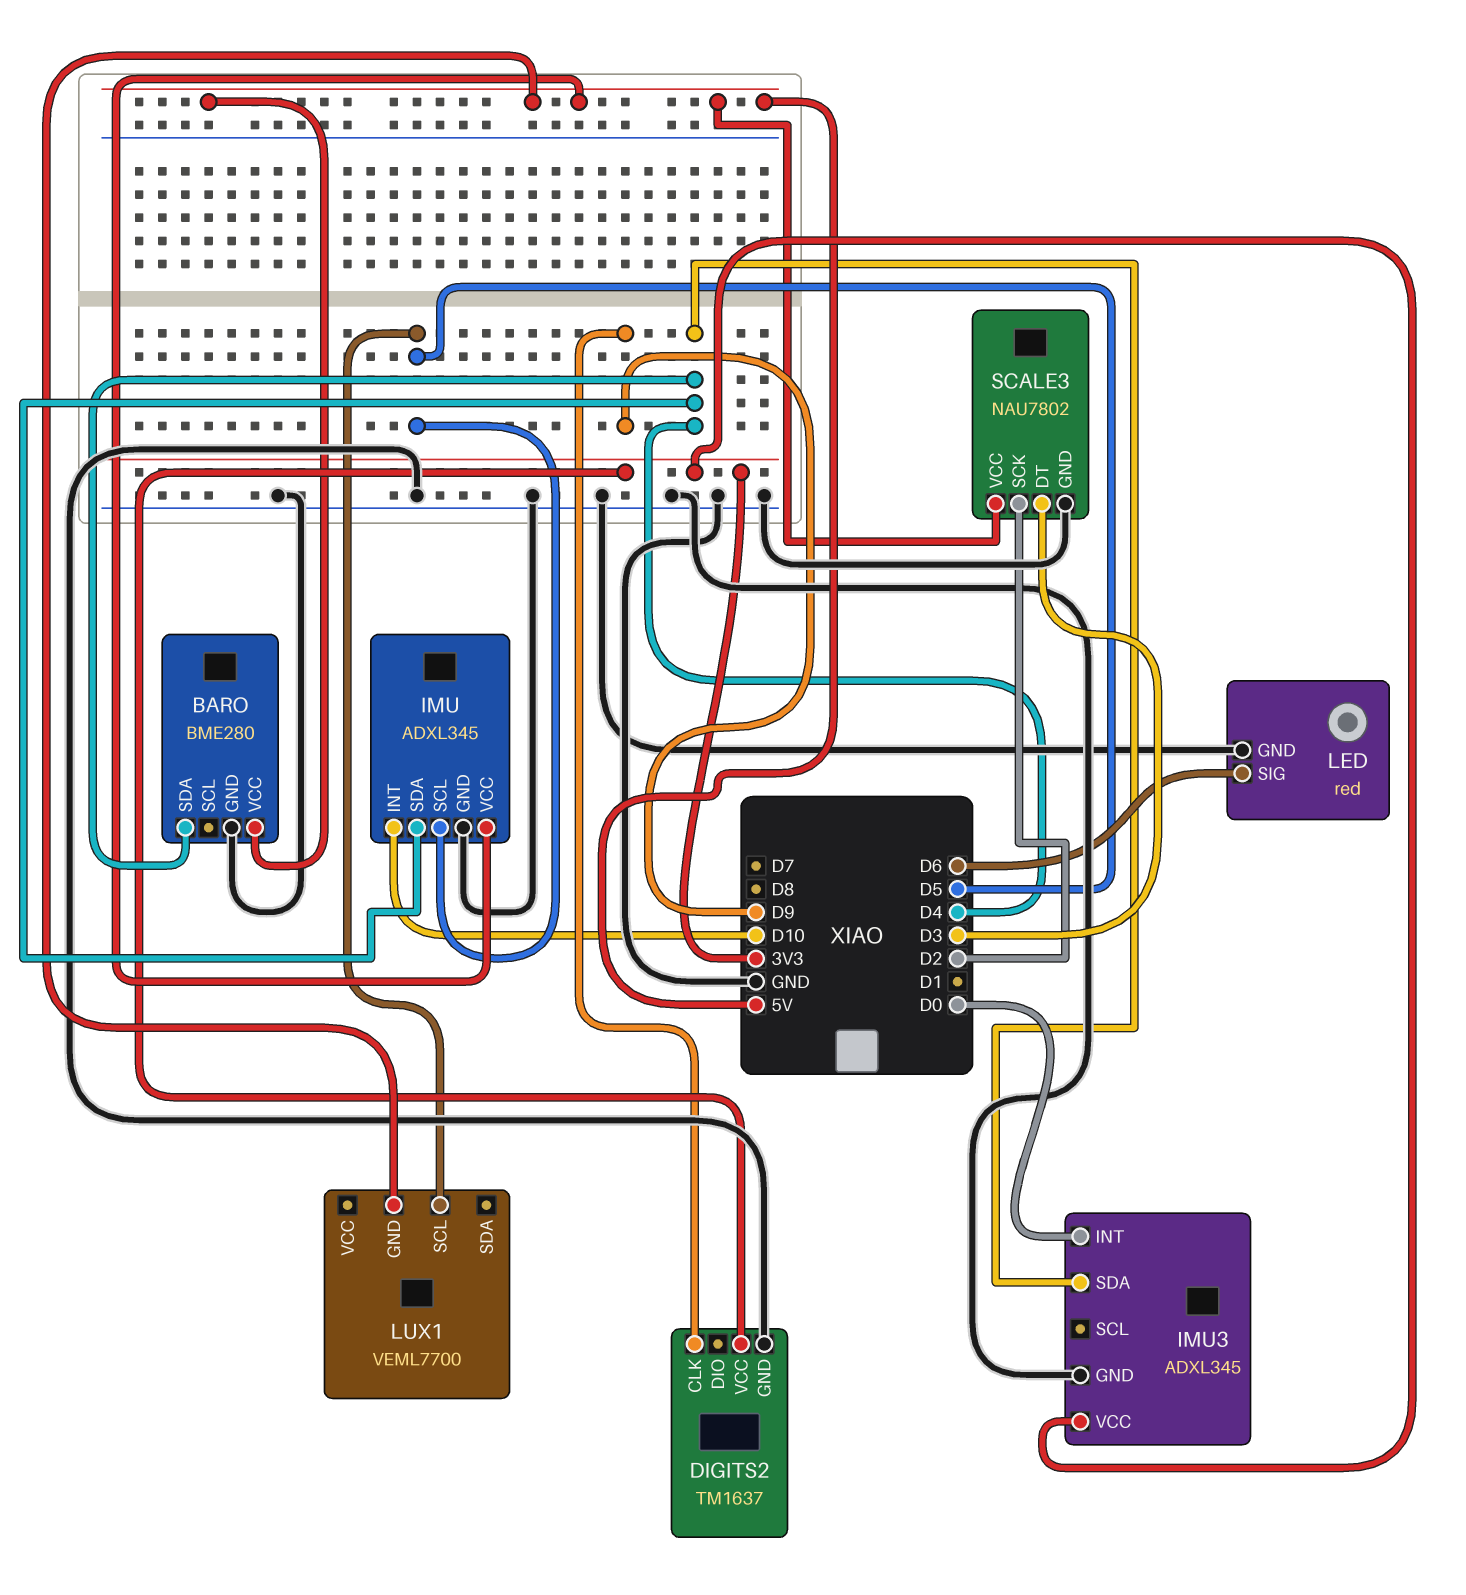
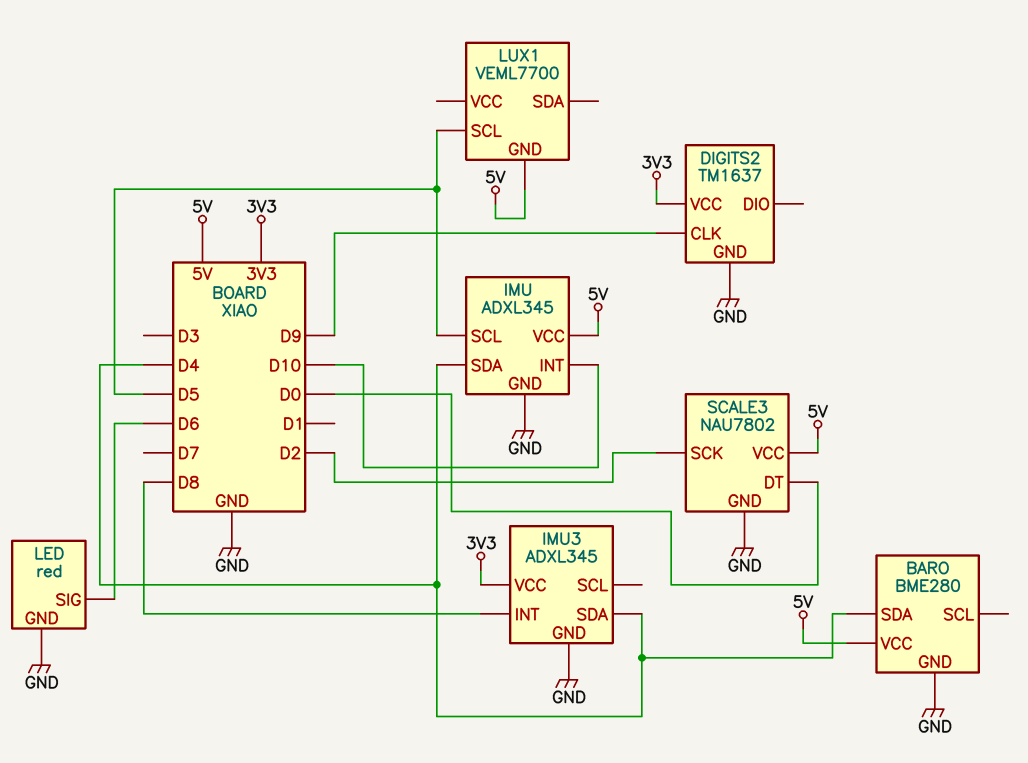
IMU3 pin INT: D0 -> D8
SCALE3 pin DT: D3 -> D0

